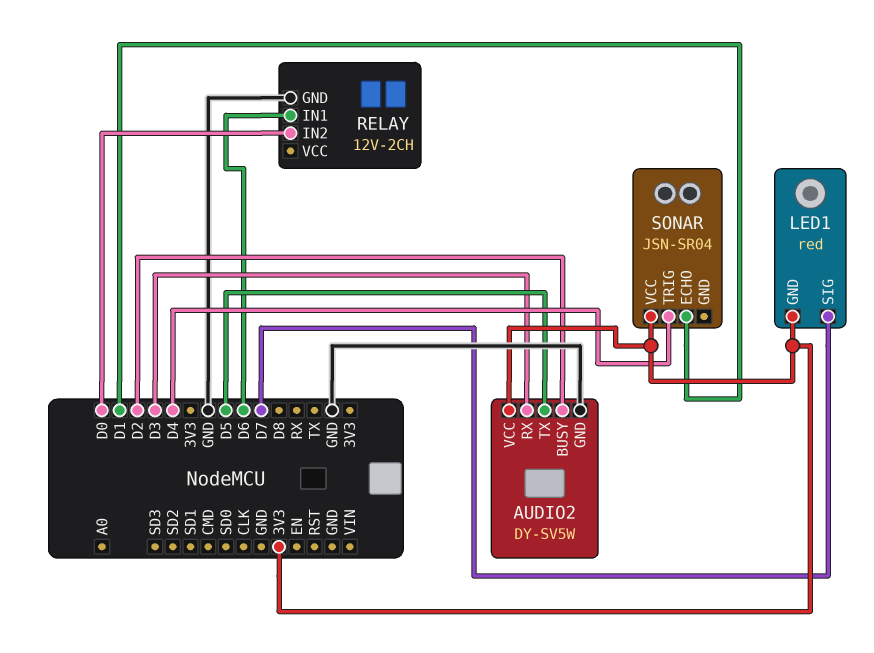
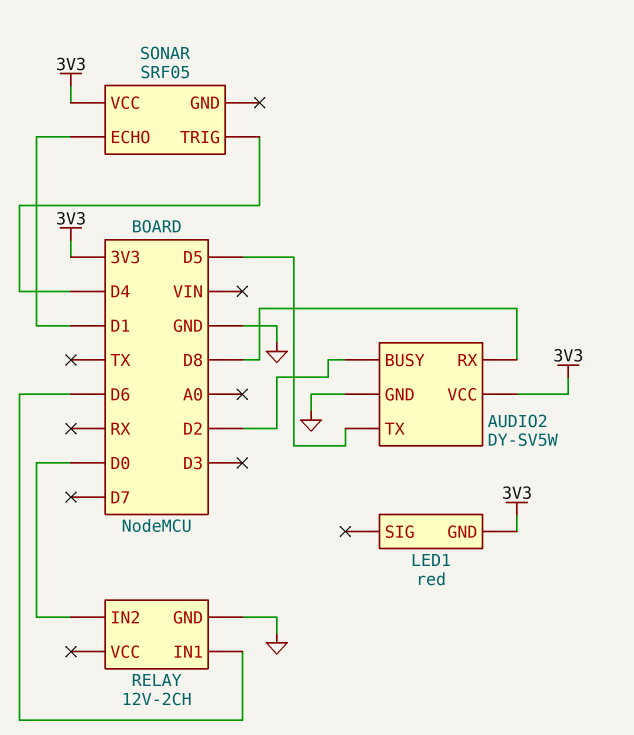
AUDIO2 pin RX: D3 -> D8
LED1 pin SIG: D7 -> none
SONAR: JSN-SR04 -> SRF05

